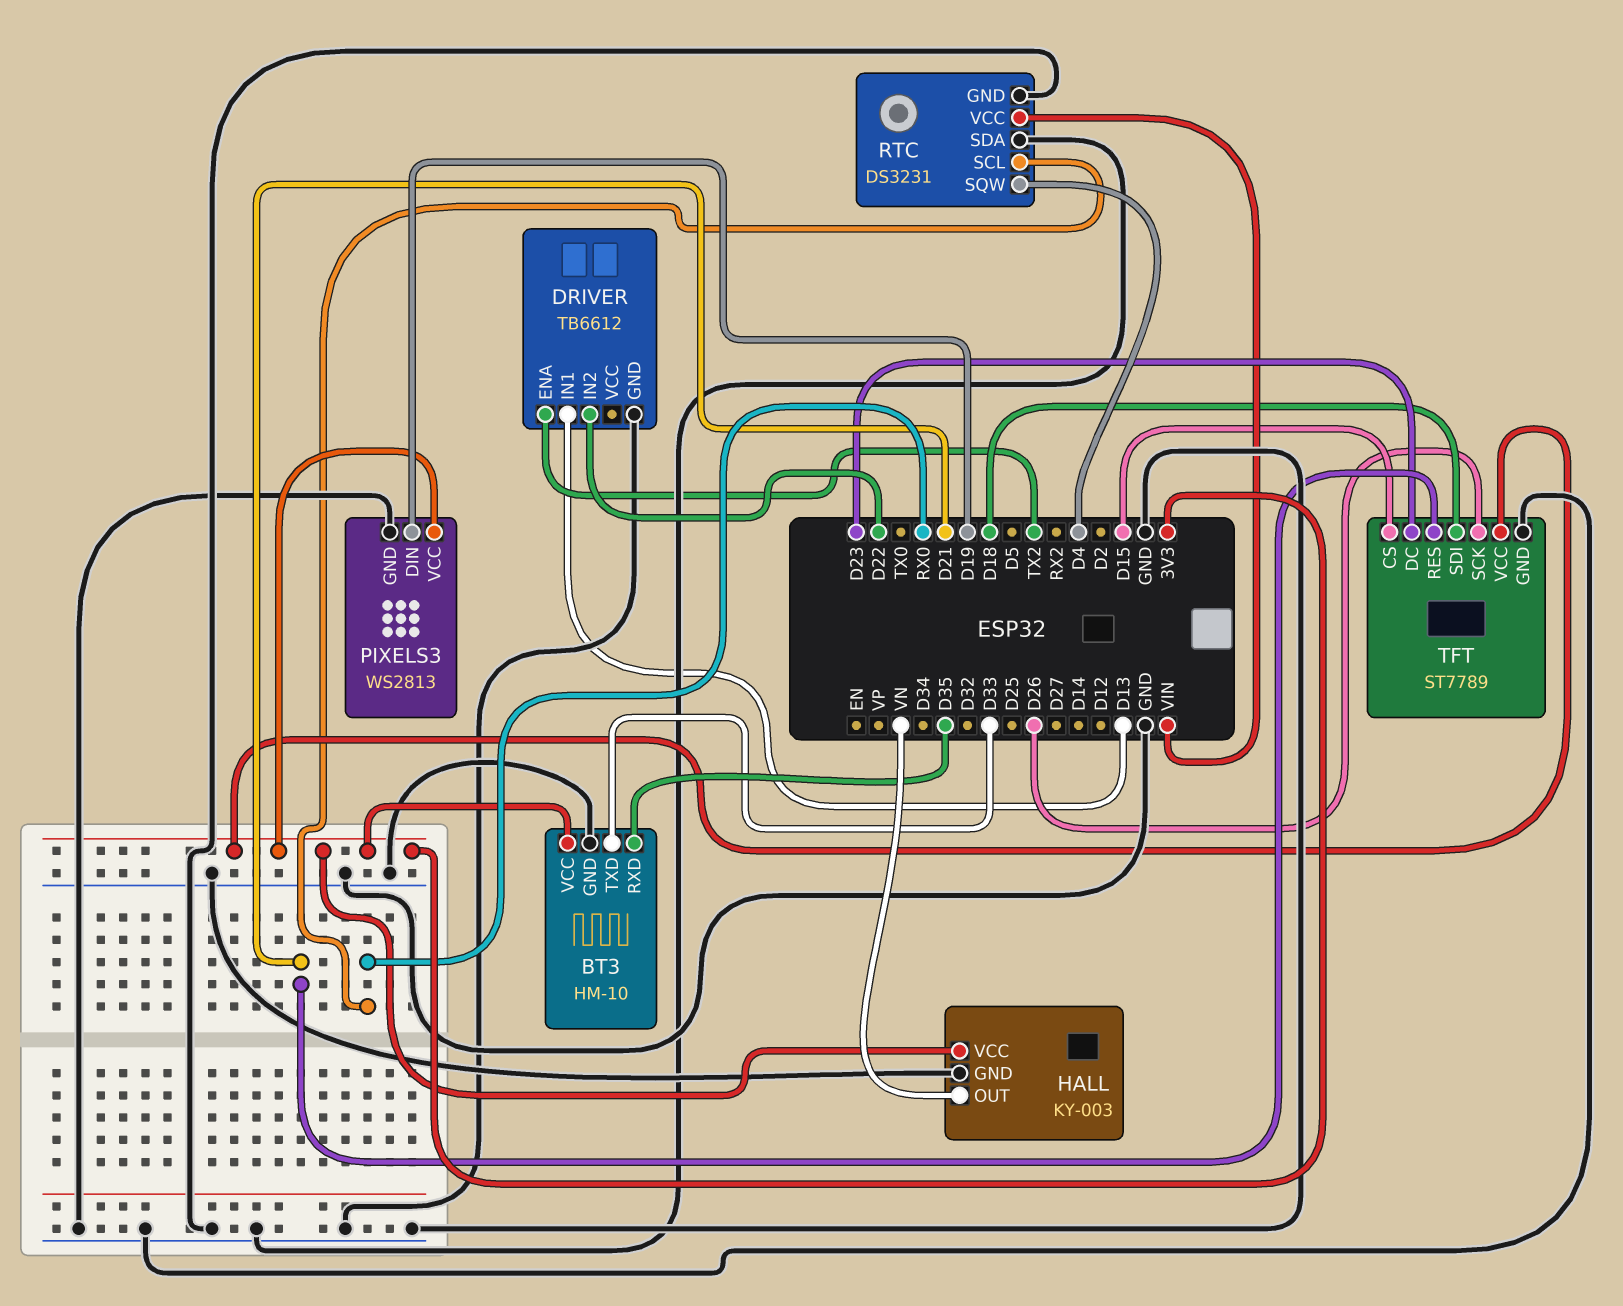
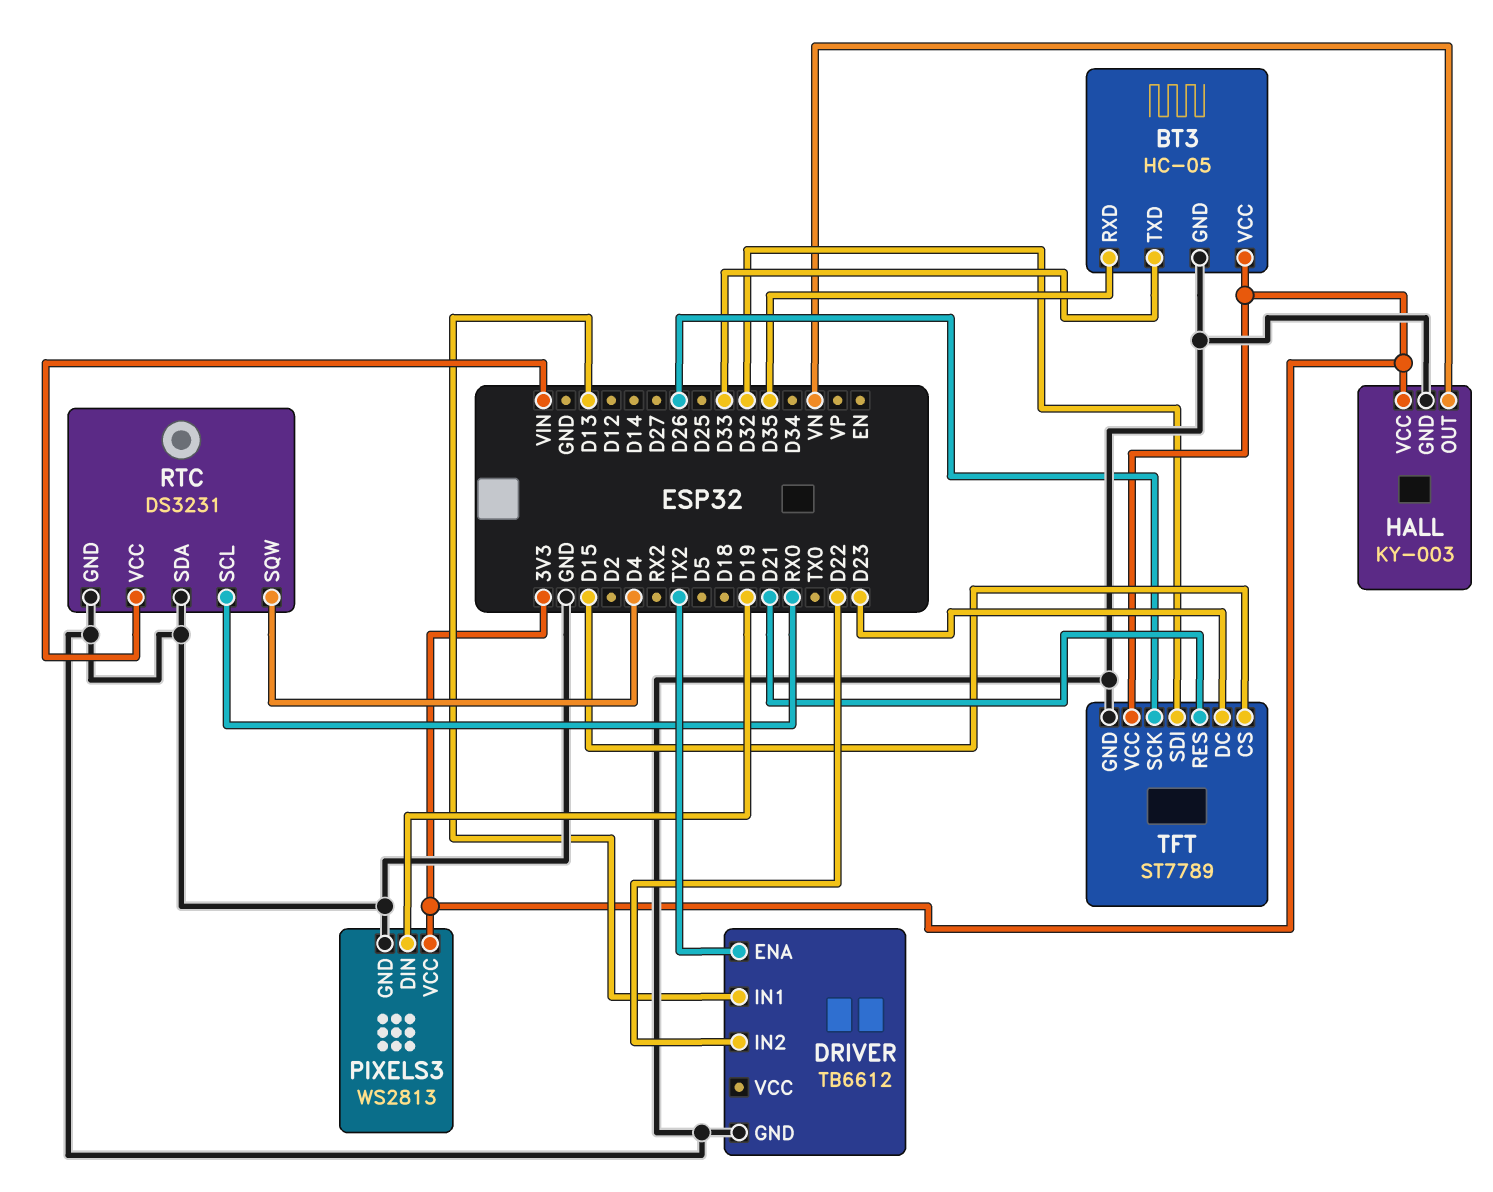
BT3: HM-10 -> HC-05
TFT pin SDI: D18 -> D32

